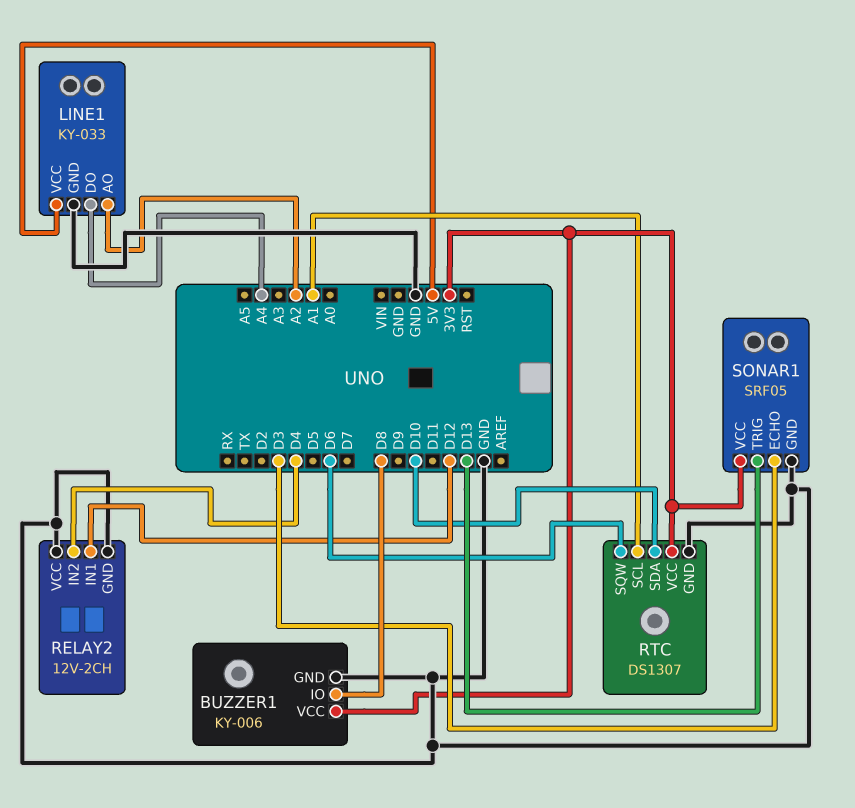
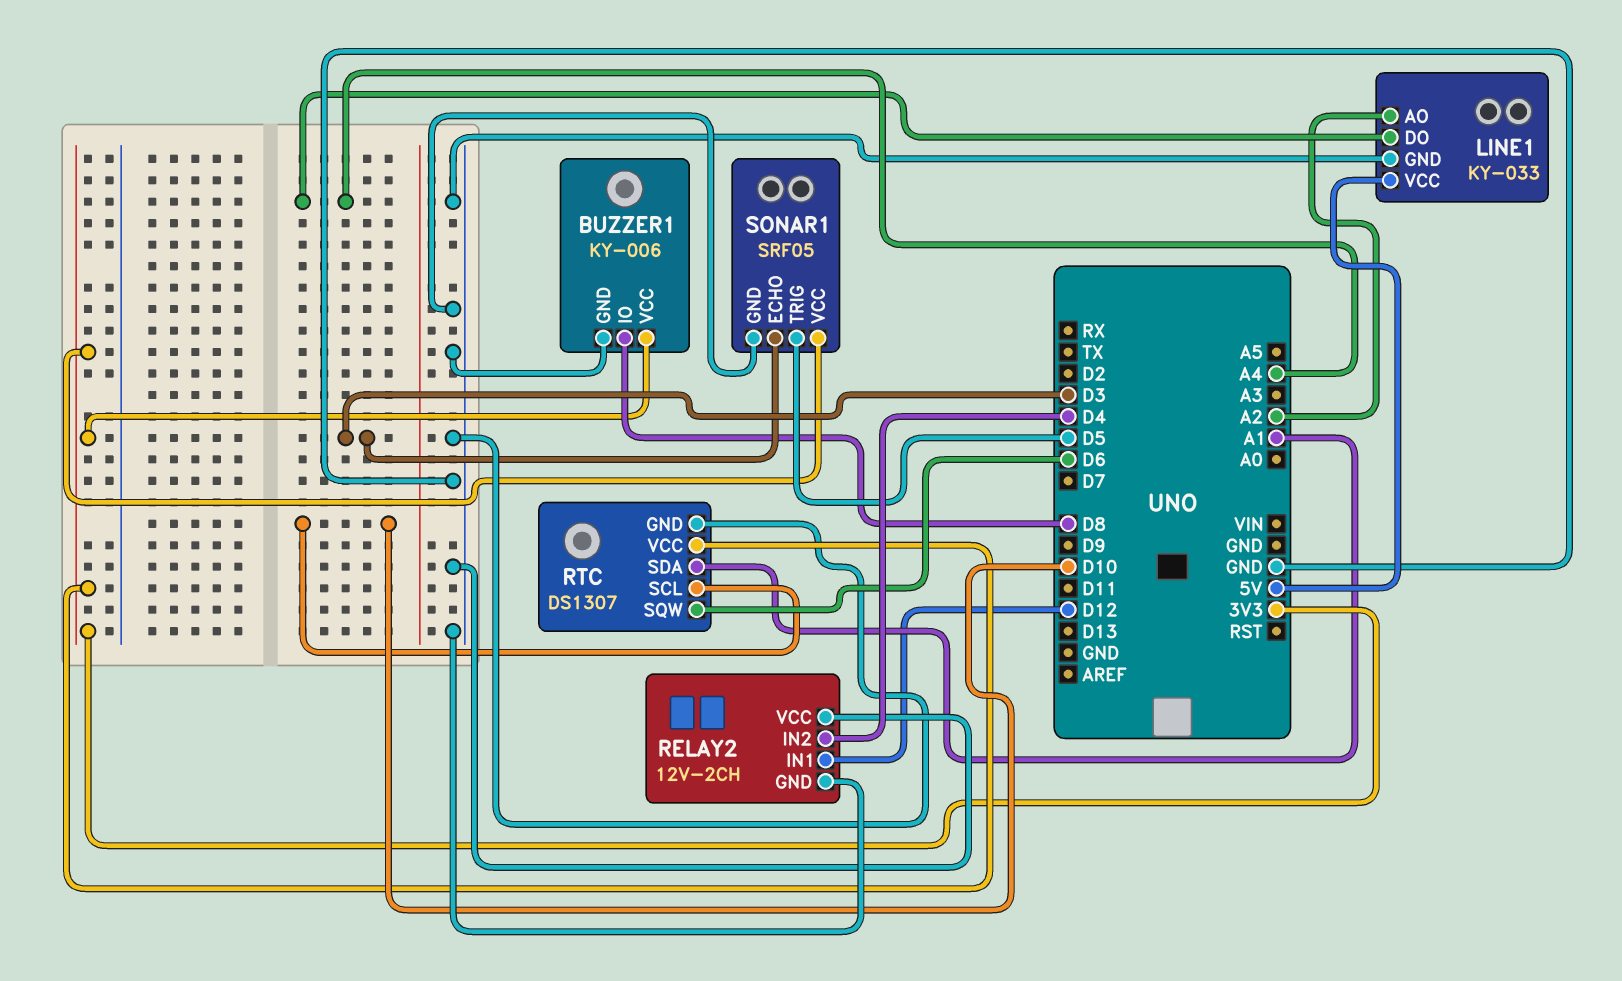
RTC pin SCL: A1 -> D10
RTC pin SDA: D10 -> A1
SONAR1 pin TRIG: D13 -> D5

